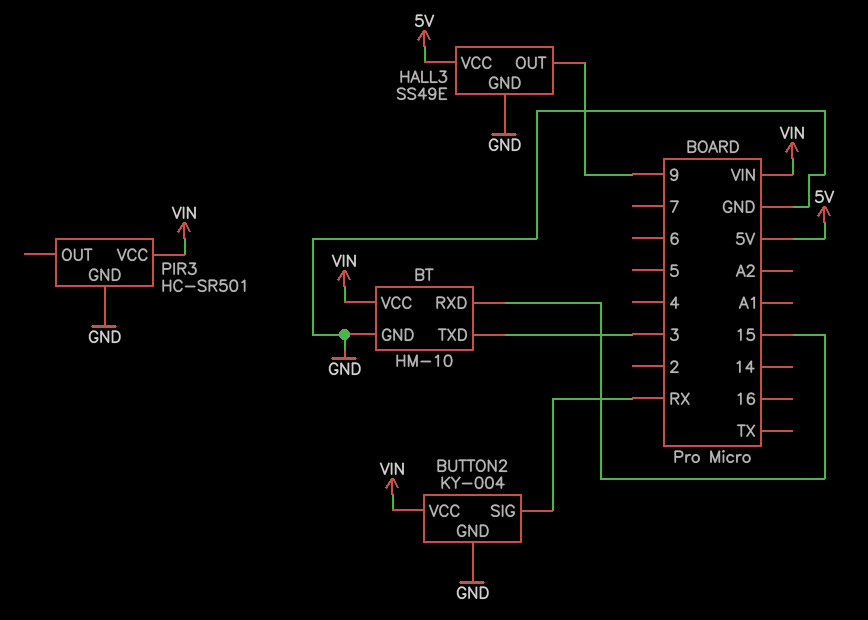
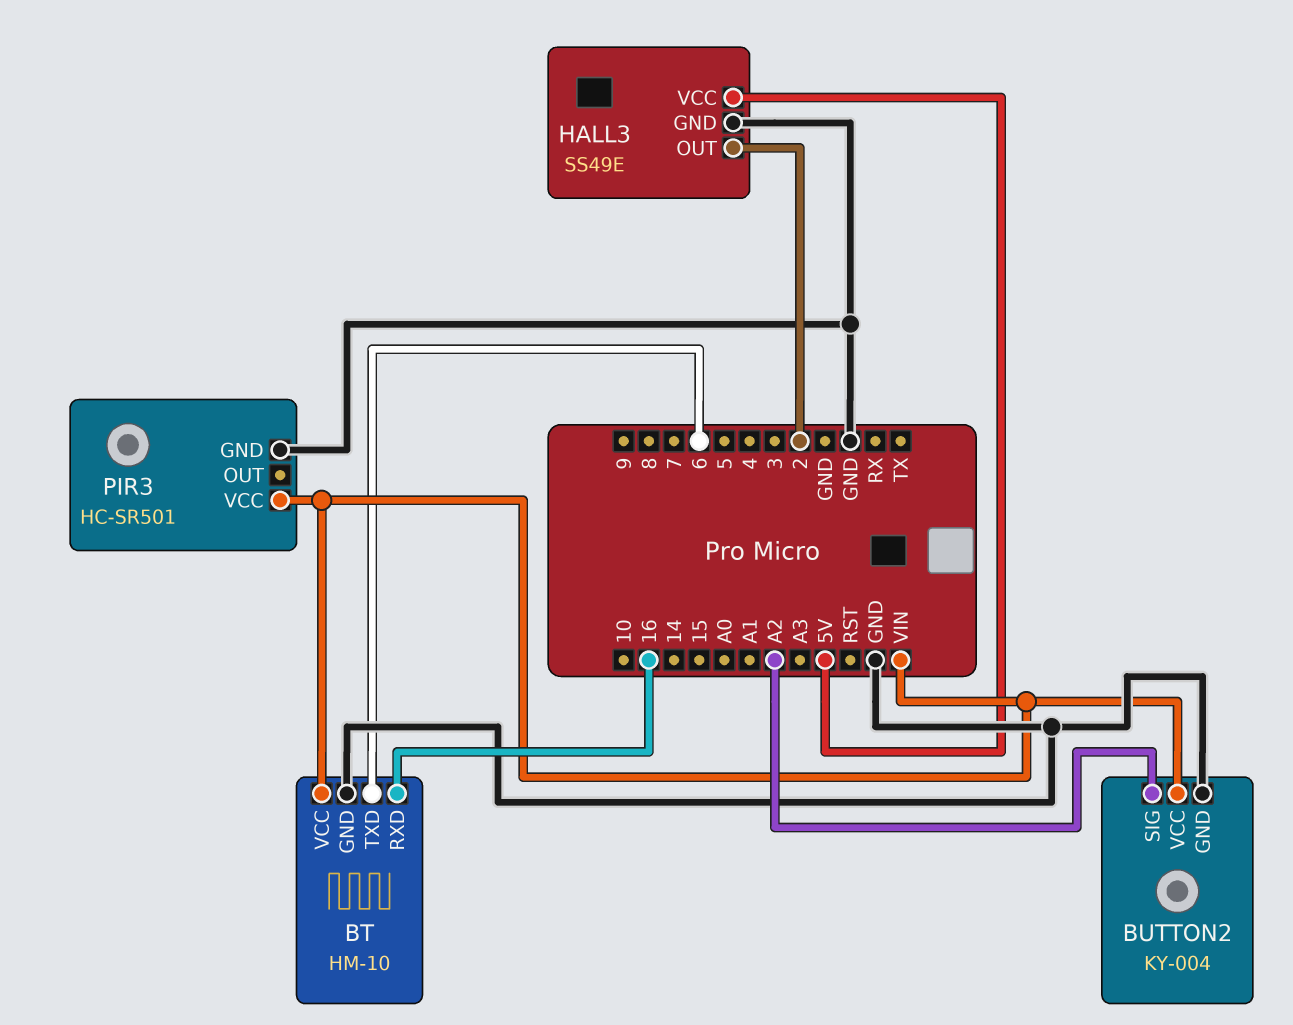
BT pin RXD: 15 -> 16
BT pin TXD: 3 -> 6
BUTTON2 pin SIG: RX -> A2
HALL3 pin OUT: 9 -> 2

